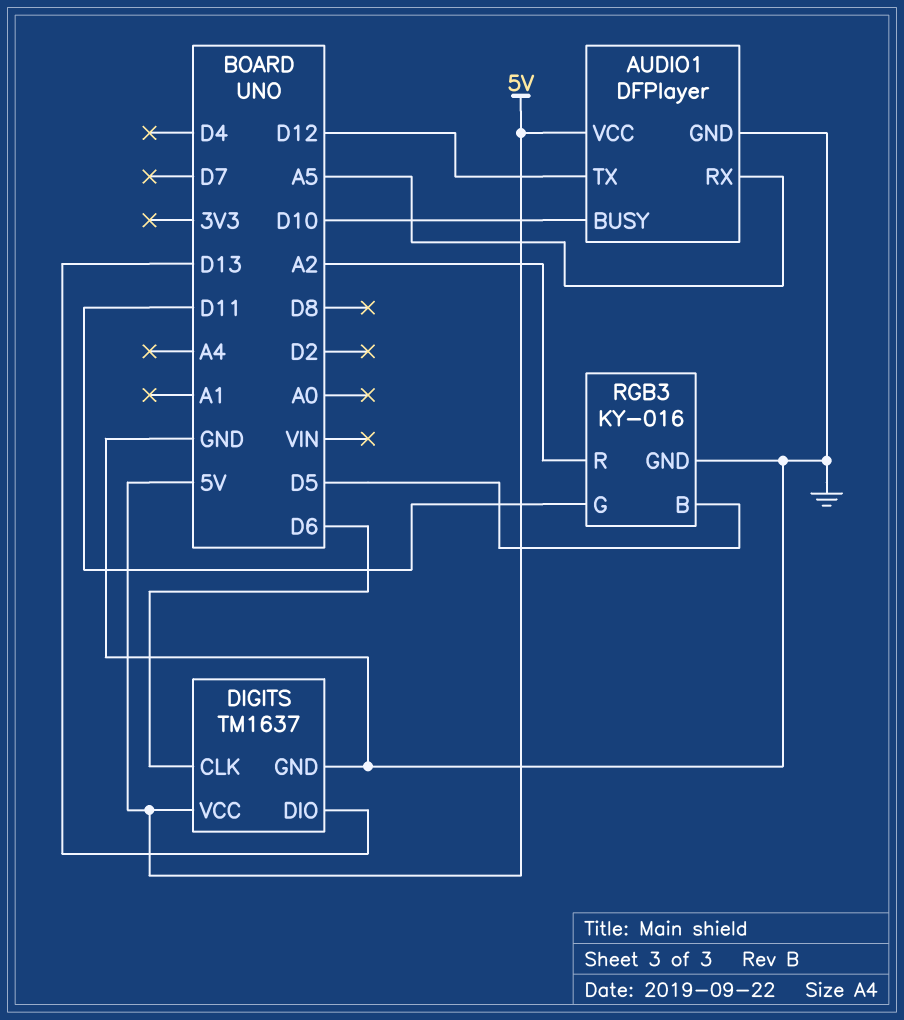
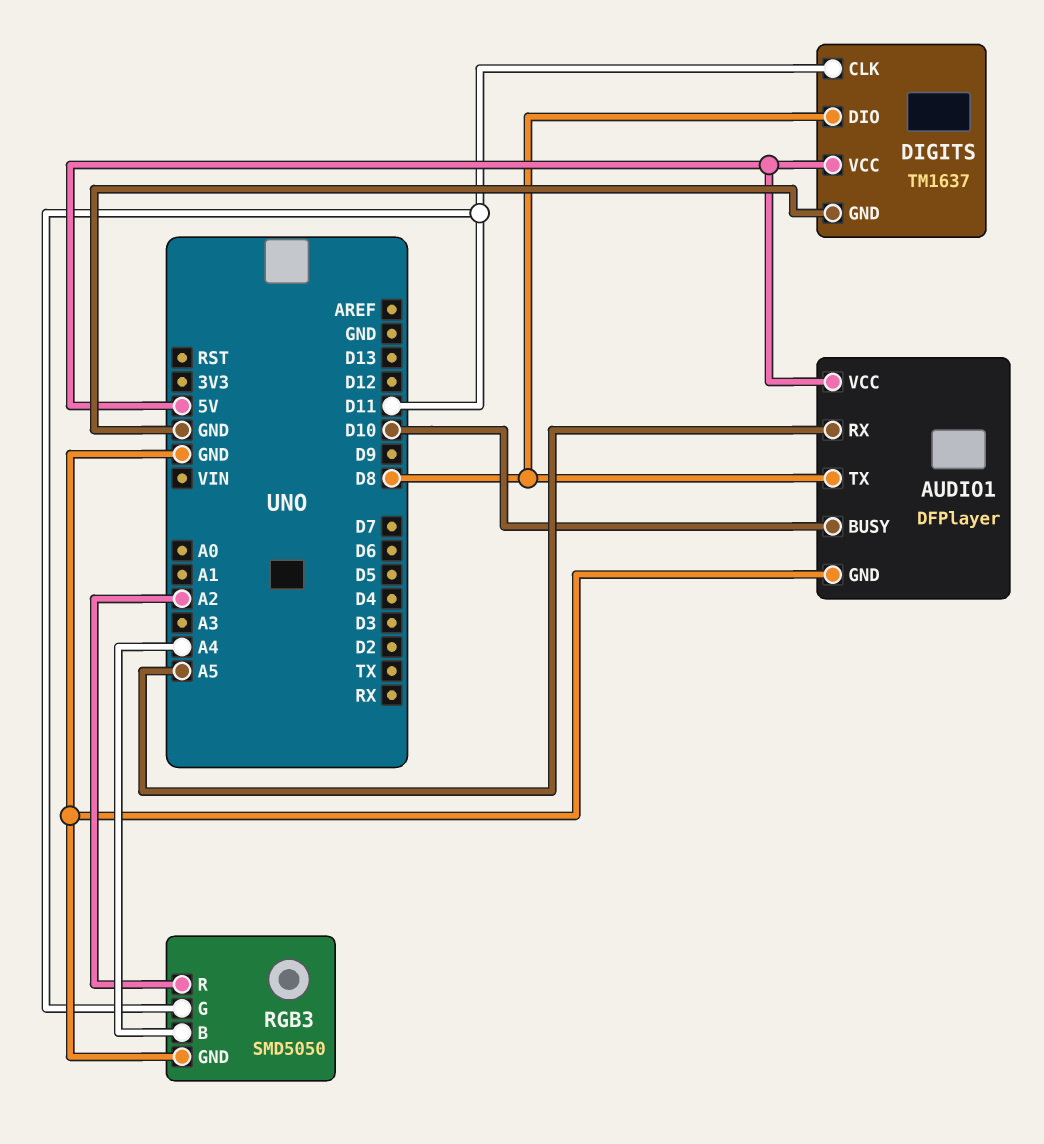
AUDIO1 pin TX: D12 -> D8
DIGITS pin CLK: D6 -> D11
DIGITS pin DIO: D13 -> D8
RGB3: KY-016 -> SMD5050
RGB3 pin B: D5 -> A4

